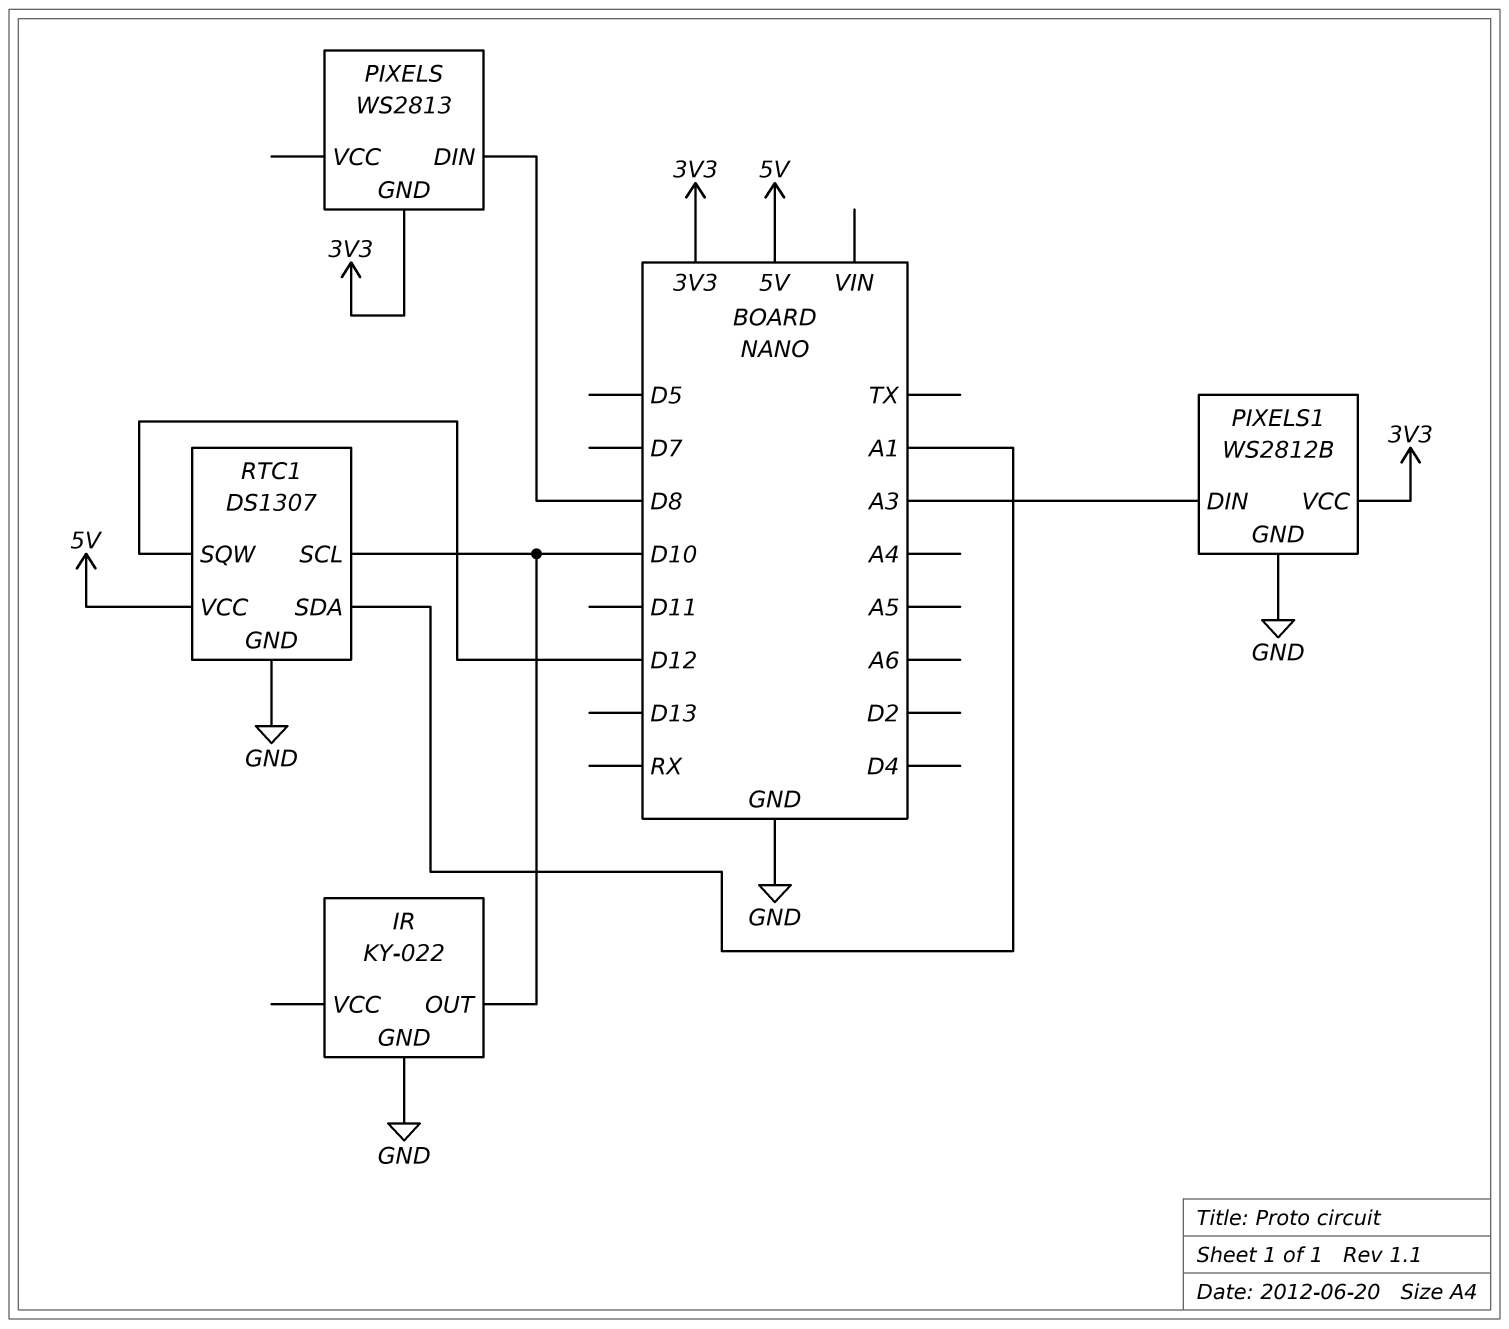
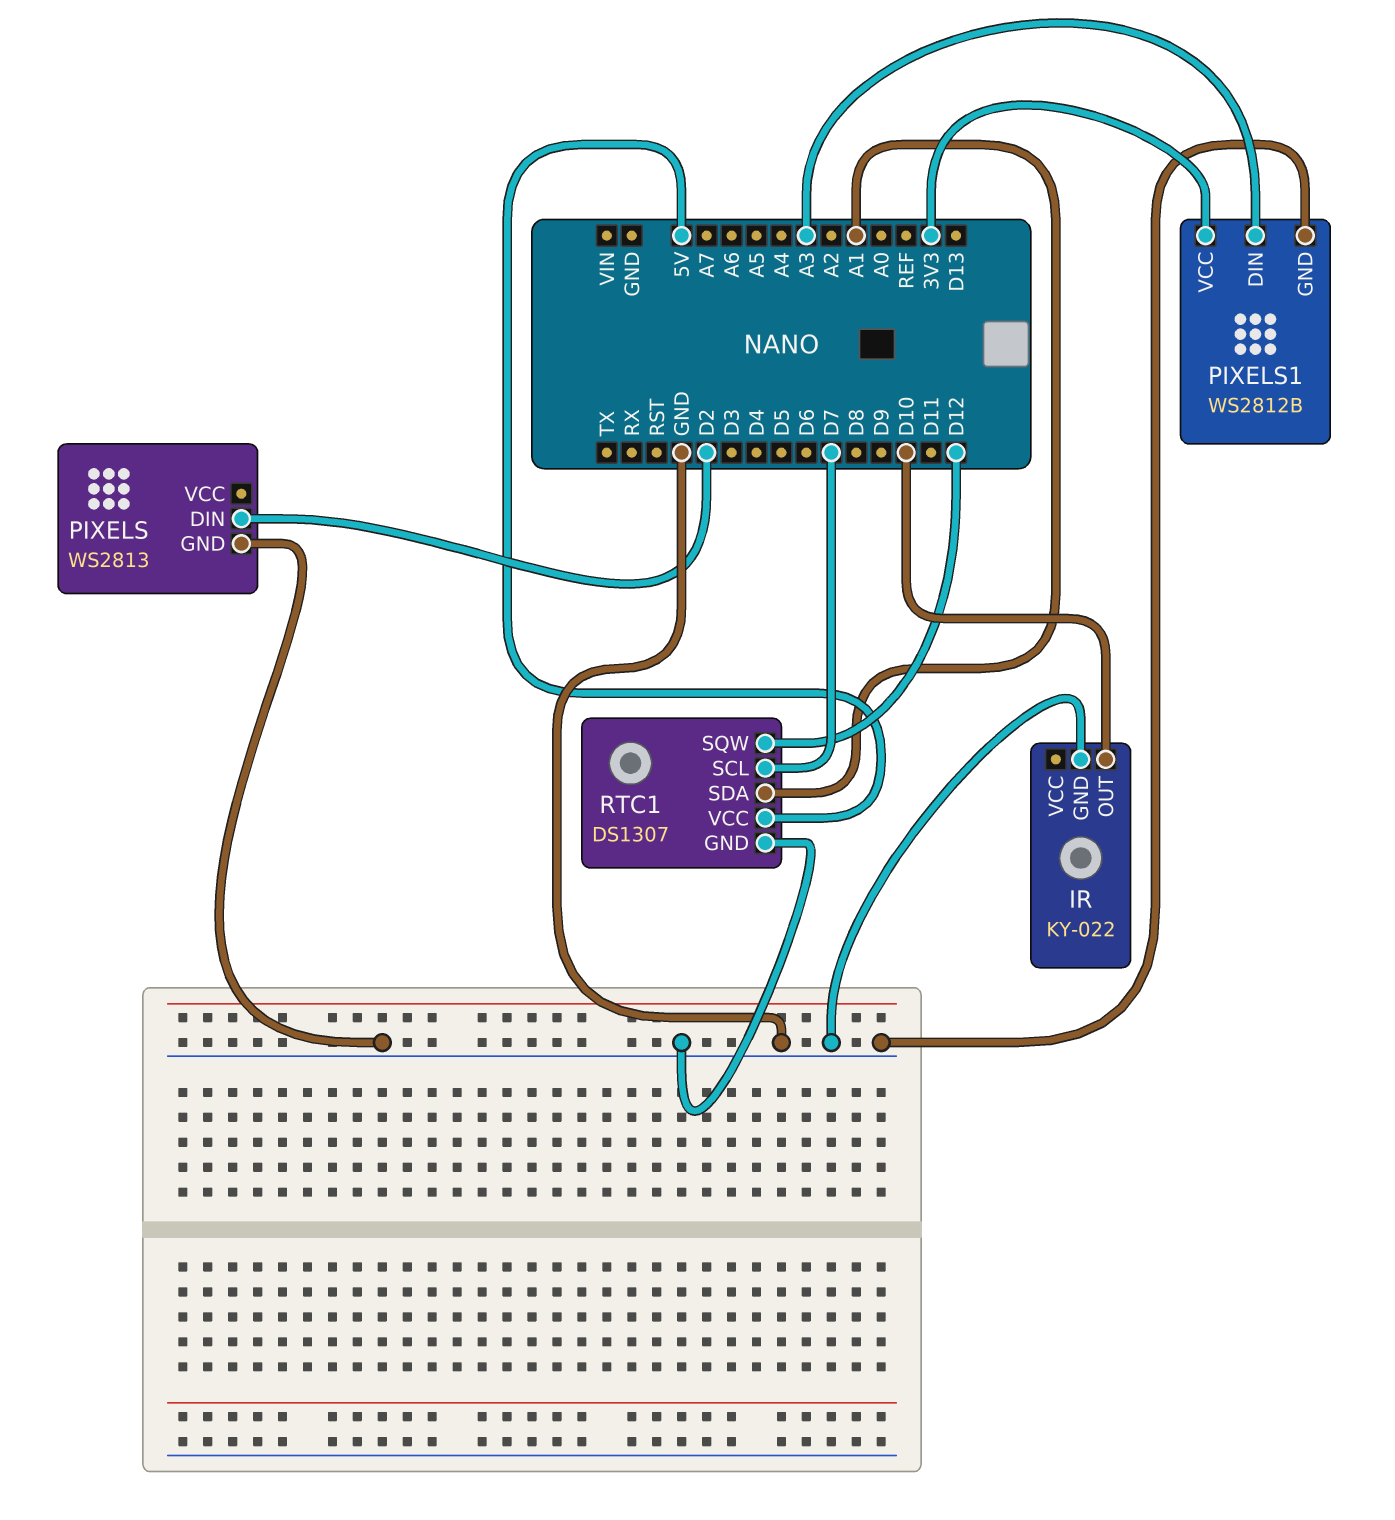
PIXELS pin DIN: D8 -> D2
PIXELS pin GND: 3V3 -> GND
RTC1 pin SCL: D10 -> D7

